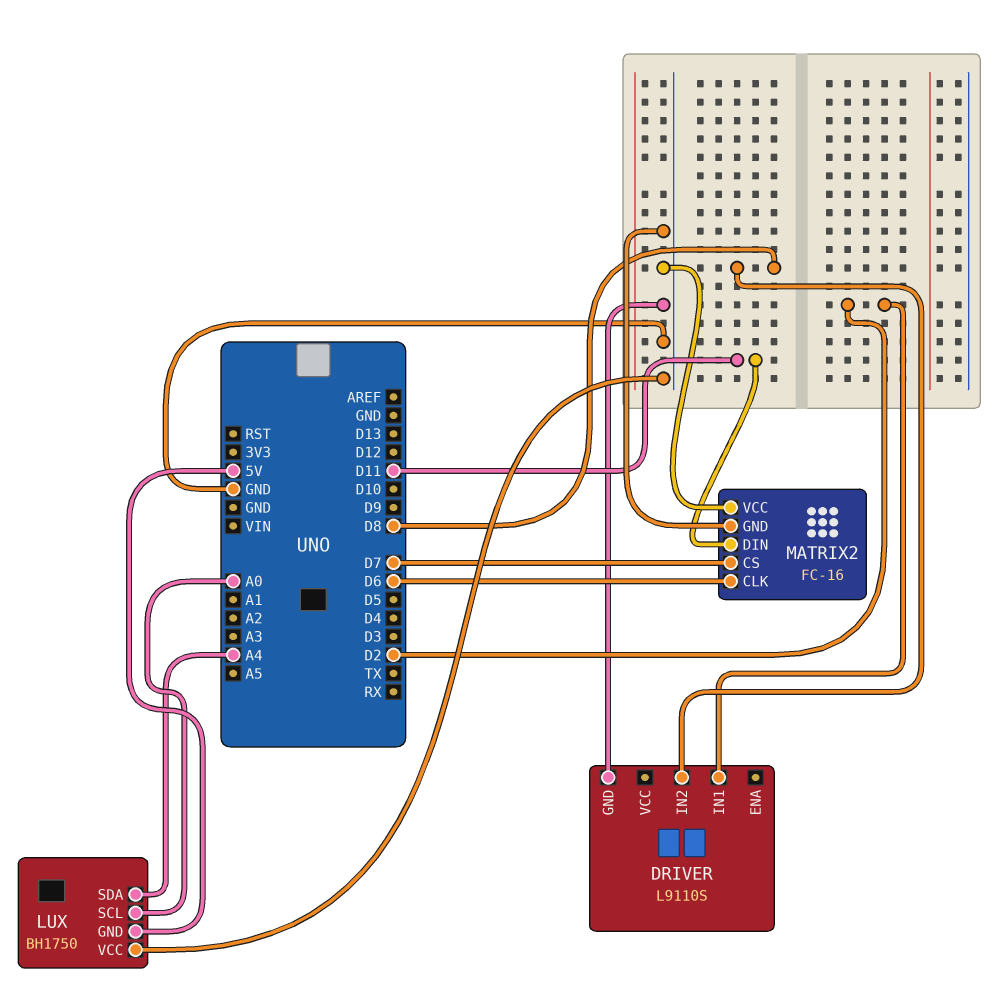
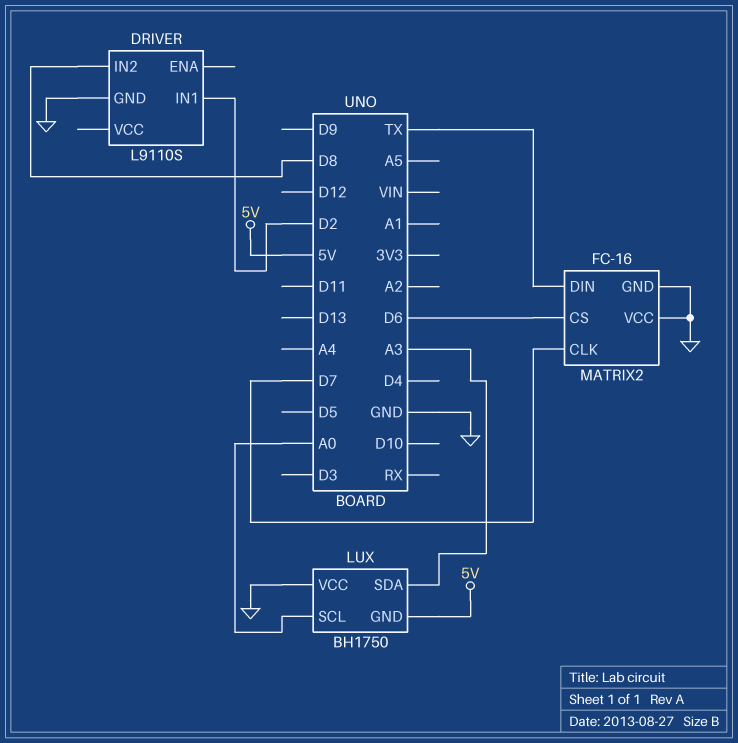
LUX pin SDA: A4 -> A3
MATRIX2 pin CLK: D6 -> D7
MATRIX2 pin CS: D7 -> D6
MATRIX2 pin DIN: D11 -> TX

